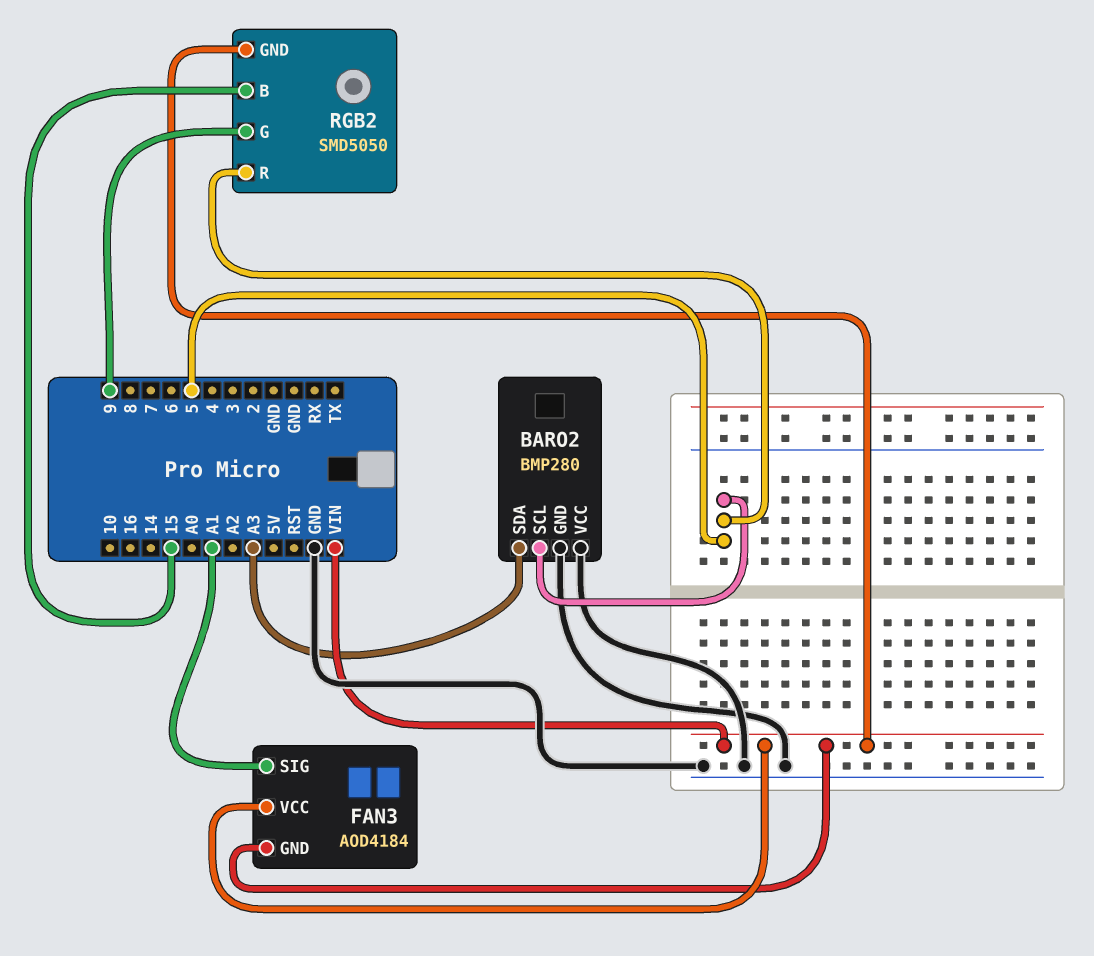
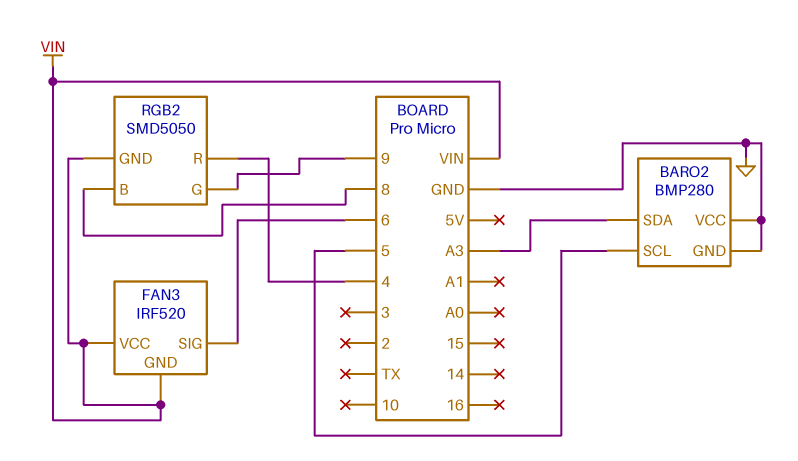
FAN3: AOD4184 -> IRF520
FAN3 pin SIG: A1 -> 6
RGB2 pin B: 15 -> 8
RGB2 pin R: 5 -> 4

